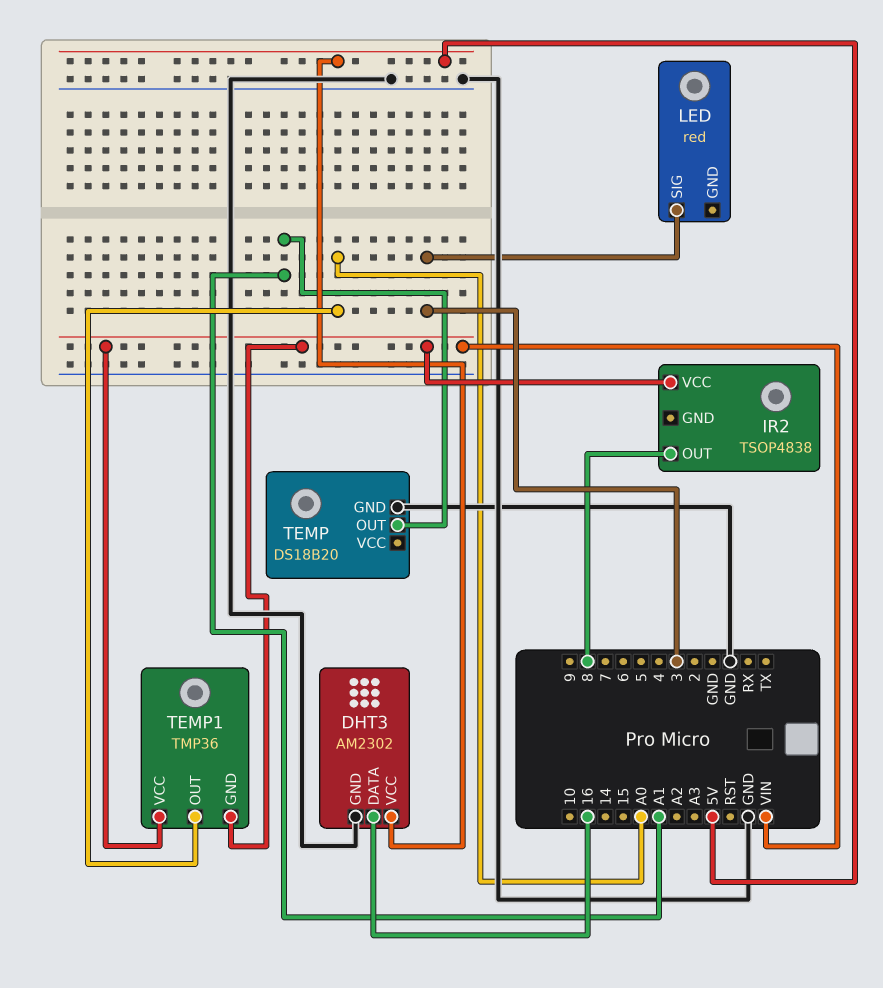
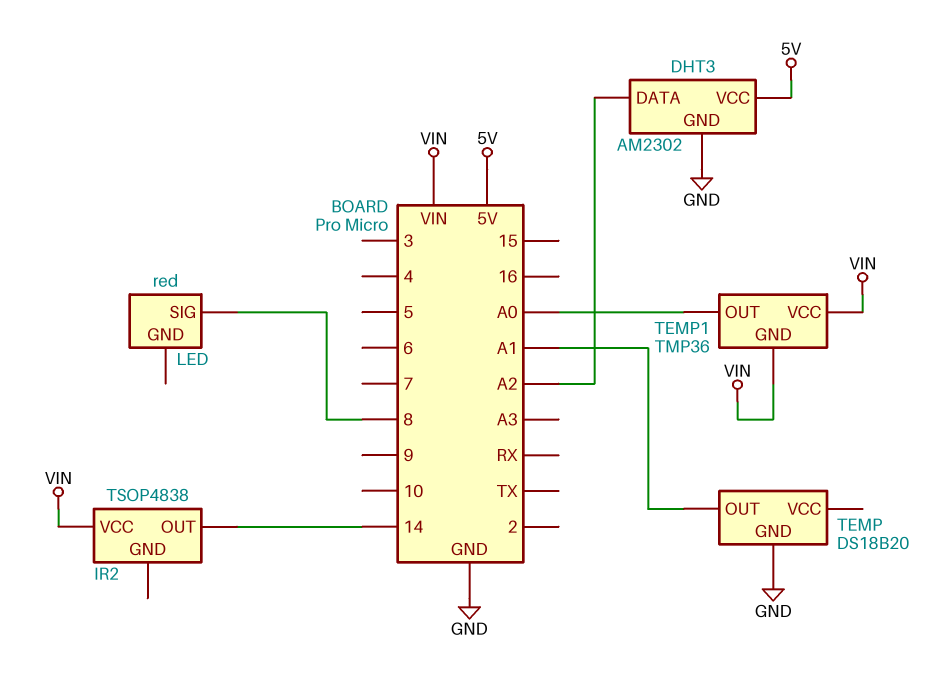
DHT3 pin DATA: 16 -> A2
IR2 pin OUT: 8 -> 14
LED pin SIG: 3 -> 8

